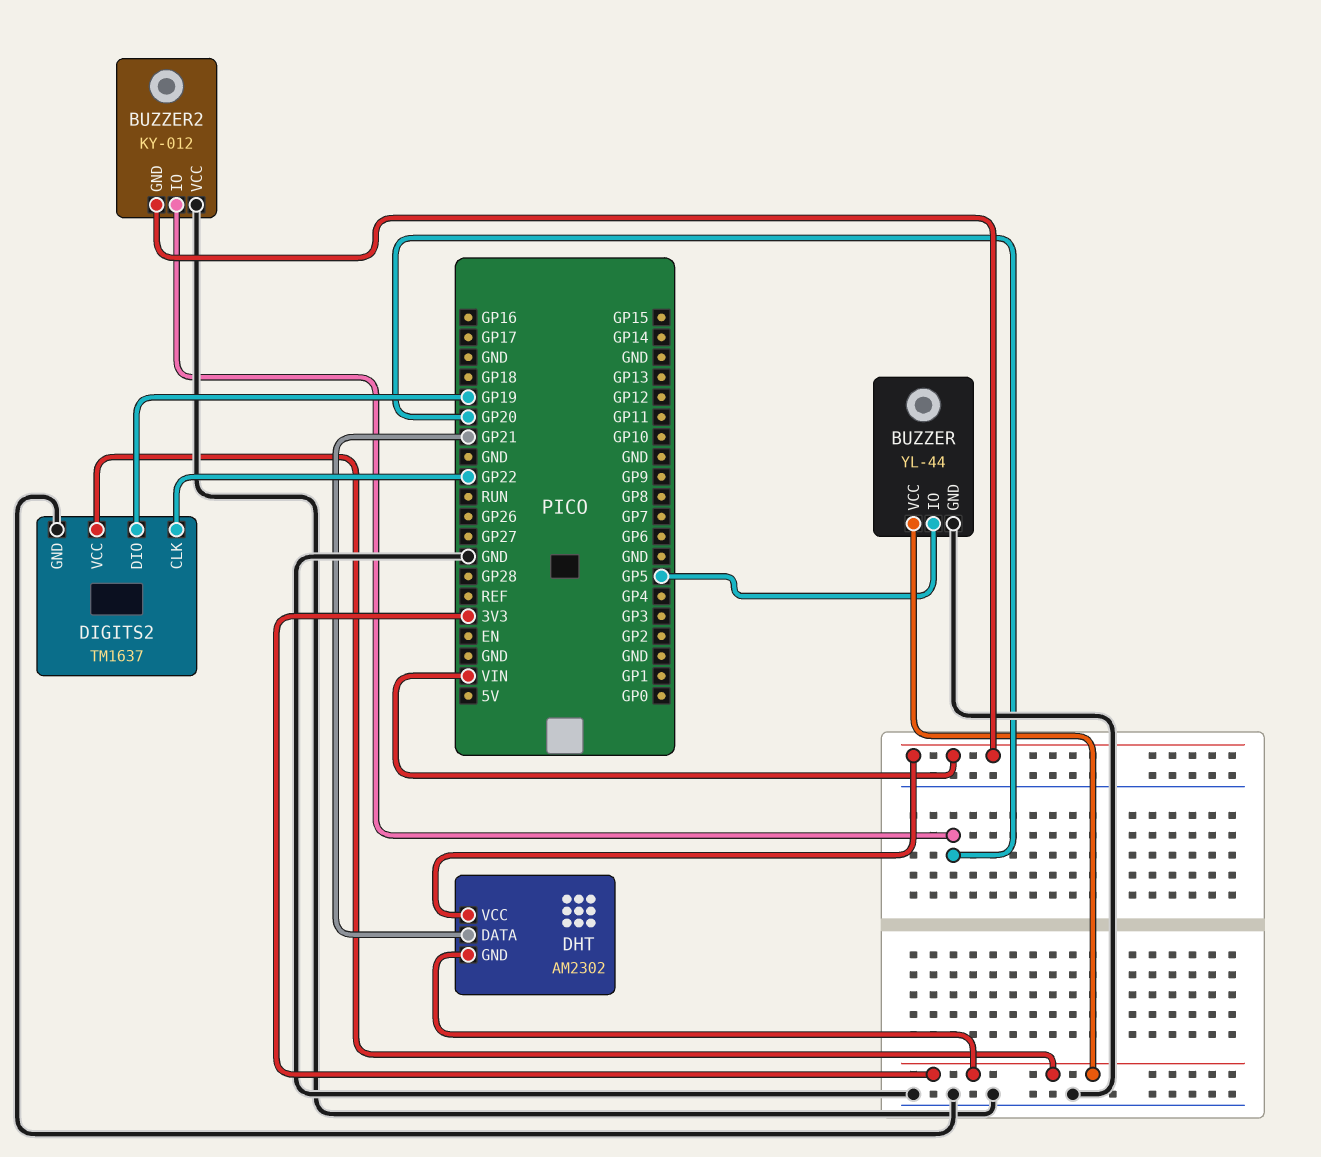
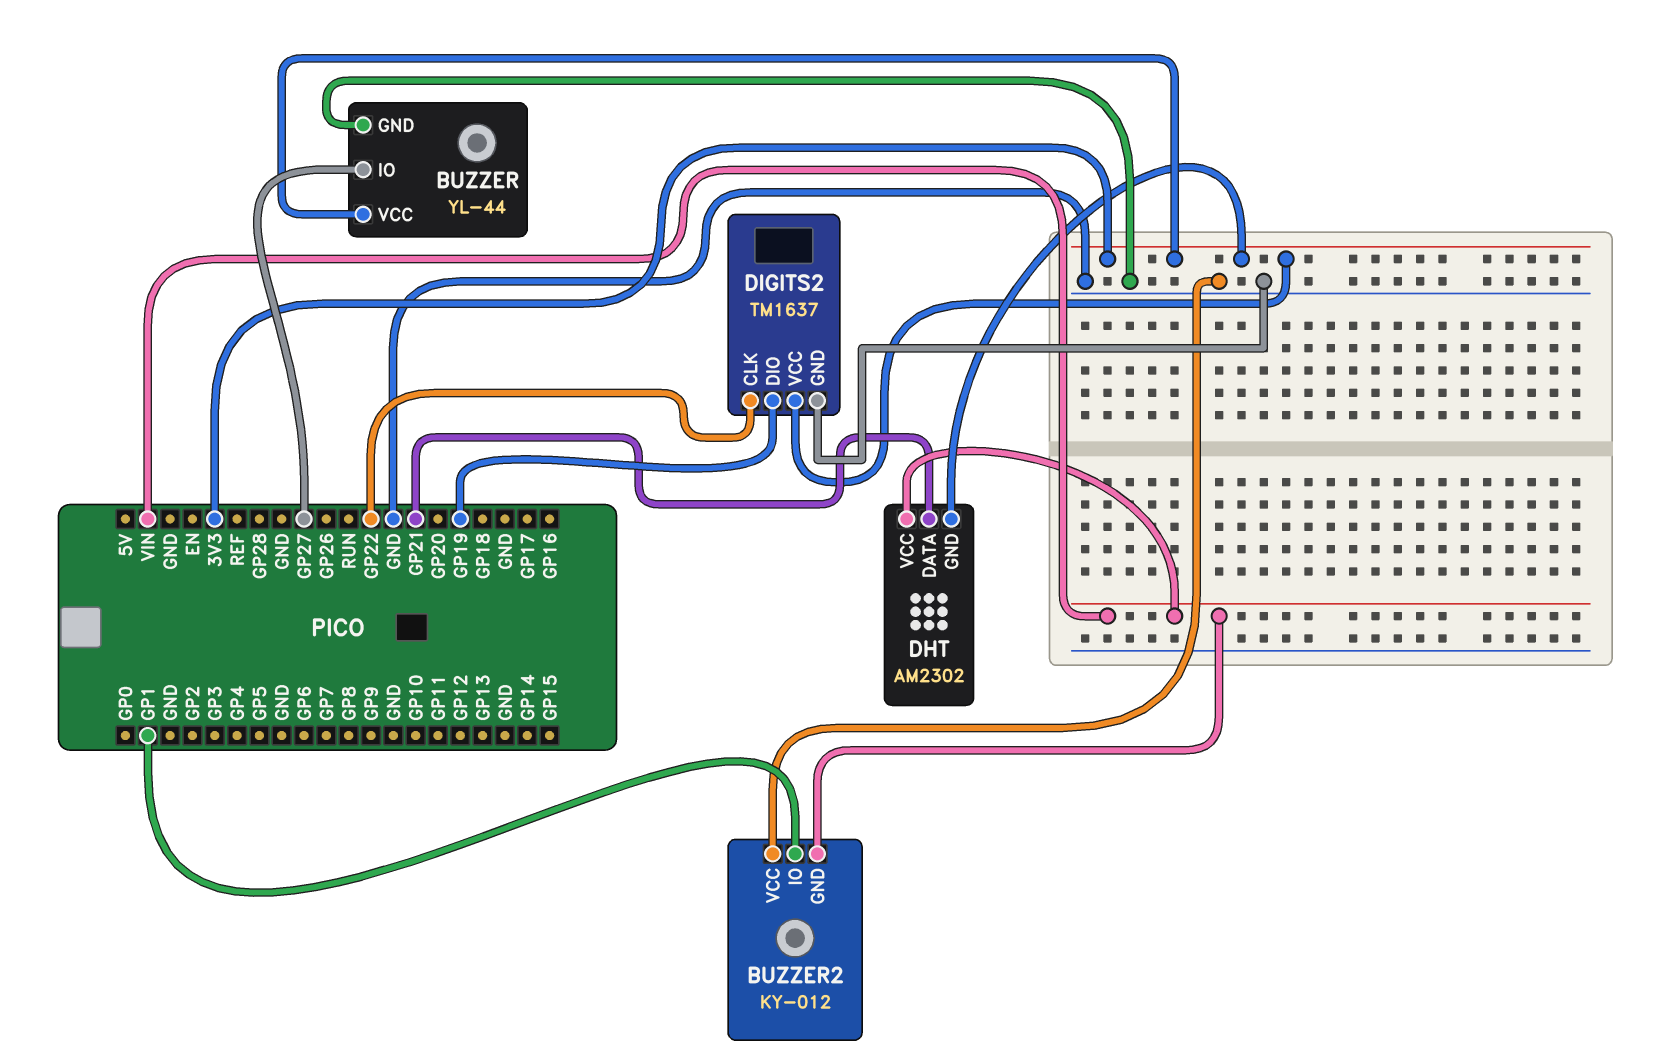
BUZZER pin IO: GP5 -> GP27
BUZZER2 pin IO: GP20 -> GP1

